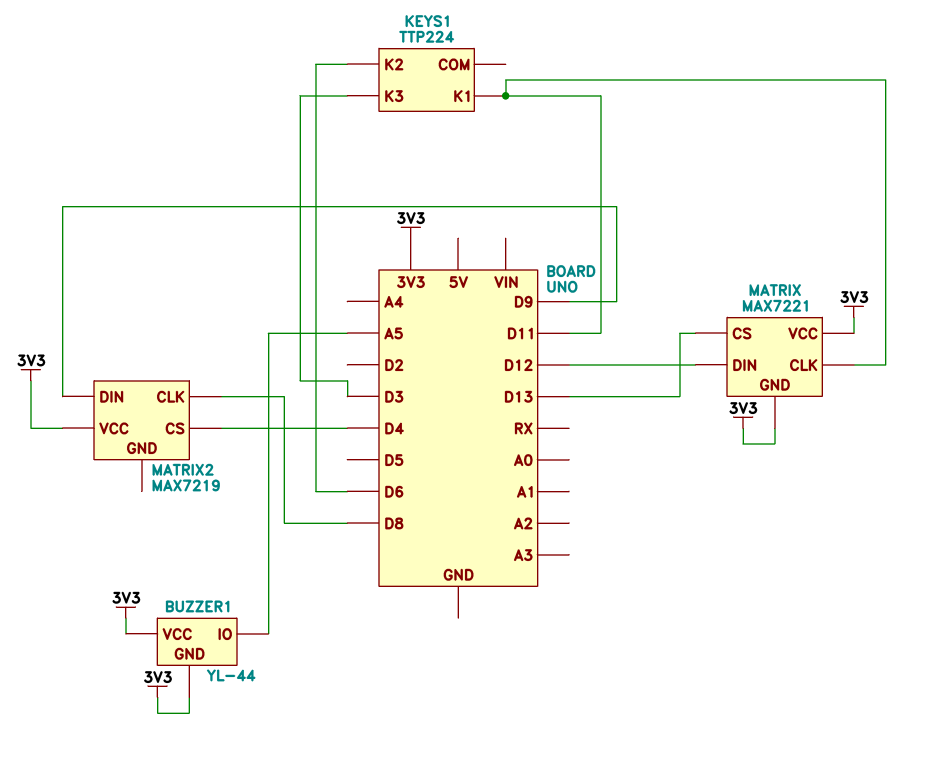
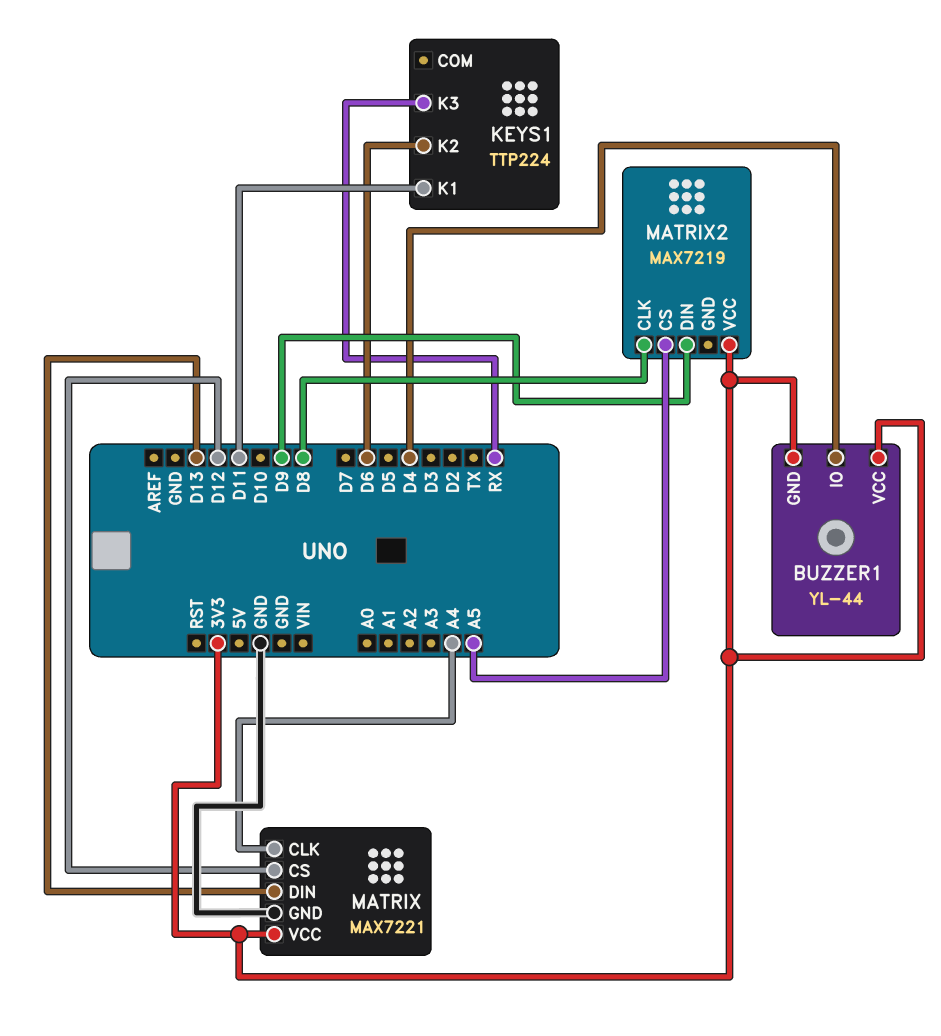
BUZZER1 pin IO: A5 -> D4
KEYS1 pin K3: D3 -> RX
MATRIX pin CLK: D11 -> A4
MATRIX pin CS: D13 -> D12
MATRIX pin DIN: D12 -> D13
MATRIX pin GND: 3V3 -> GND
MATRIX2 pin CS: D4 -> A5

